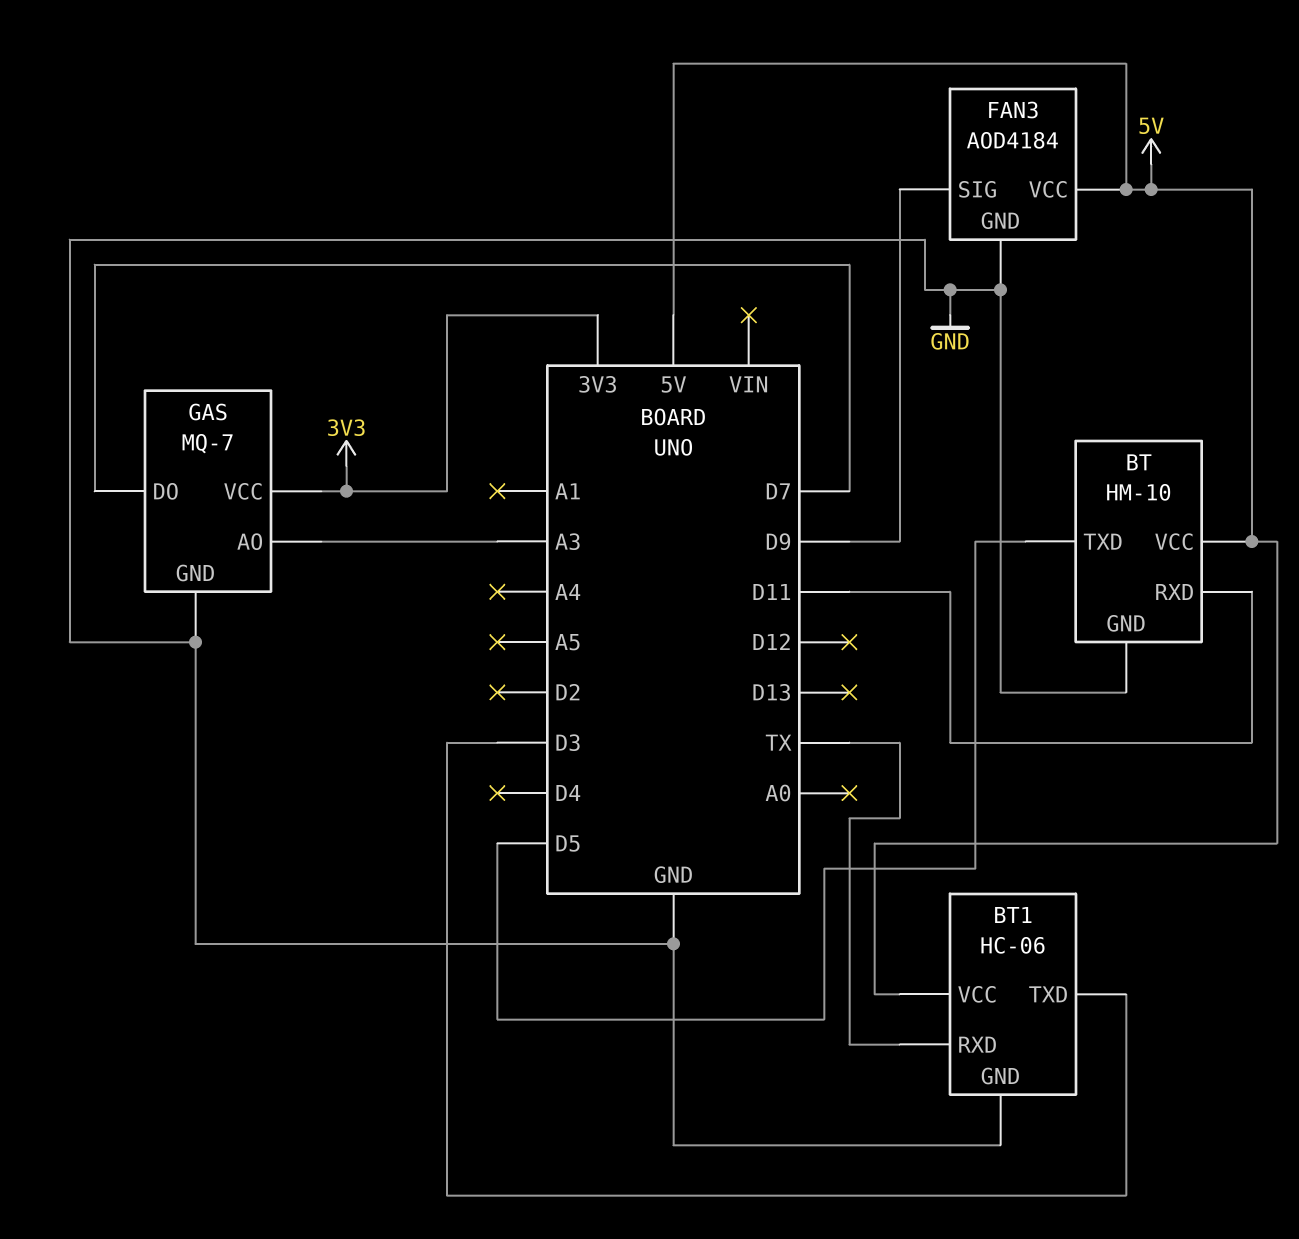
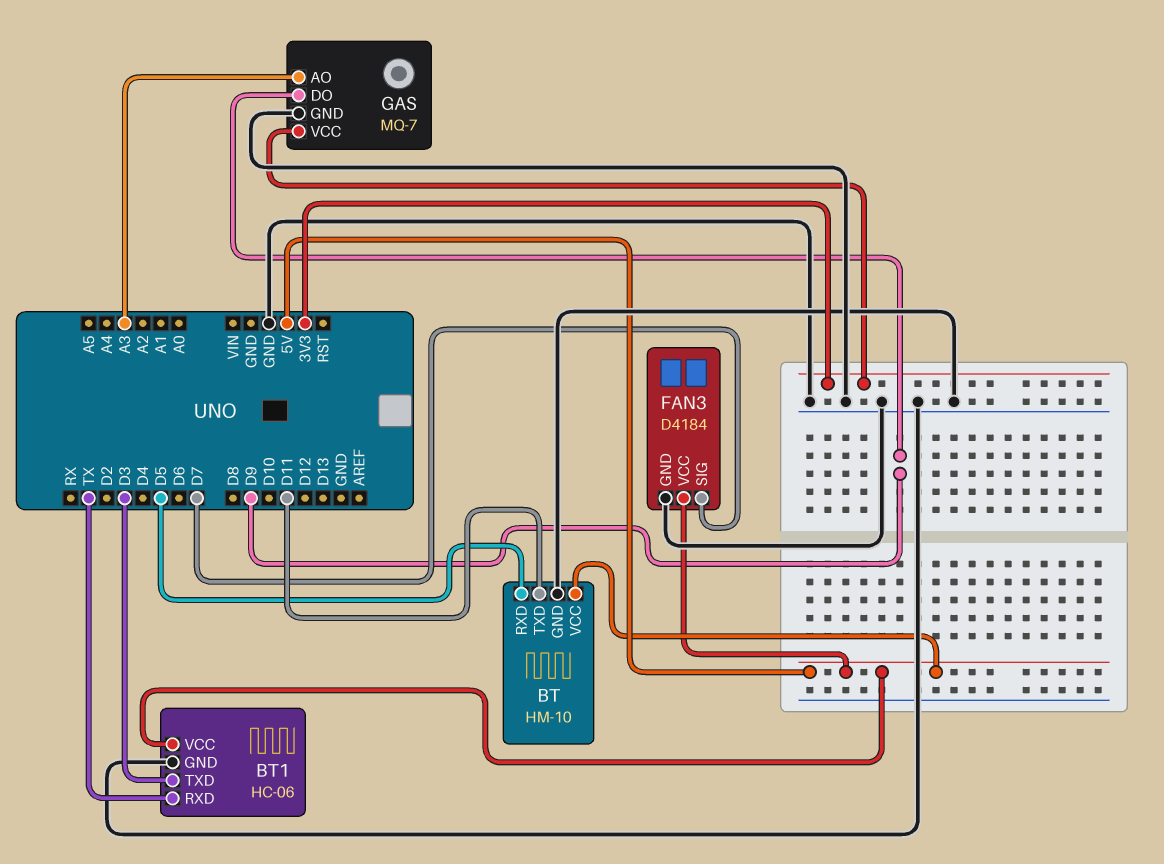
BT pin RXD: D11 -> D5
BT pin TXD: D5 -> D11
FAN3: AOD4184 -> D4184
FAN3 pin SIG: D9 -> D7
GAS pin DO: D7 -> D9

